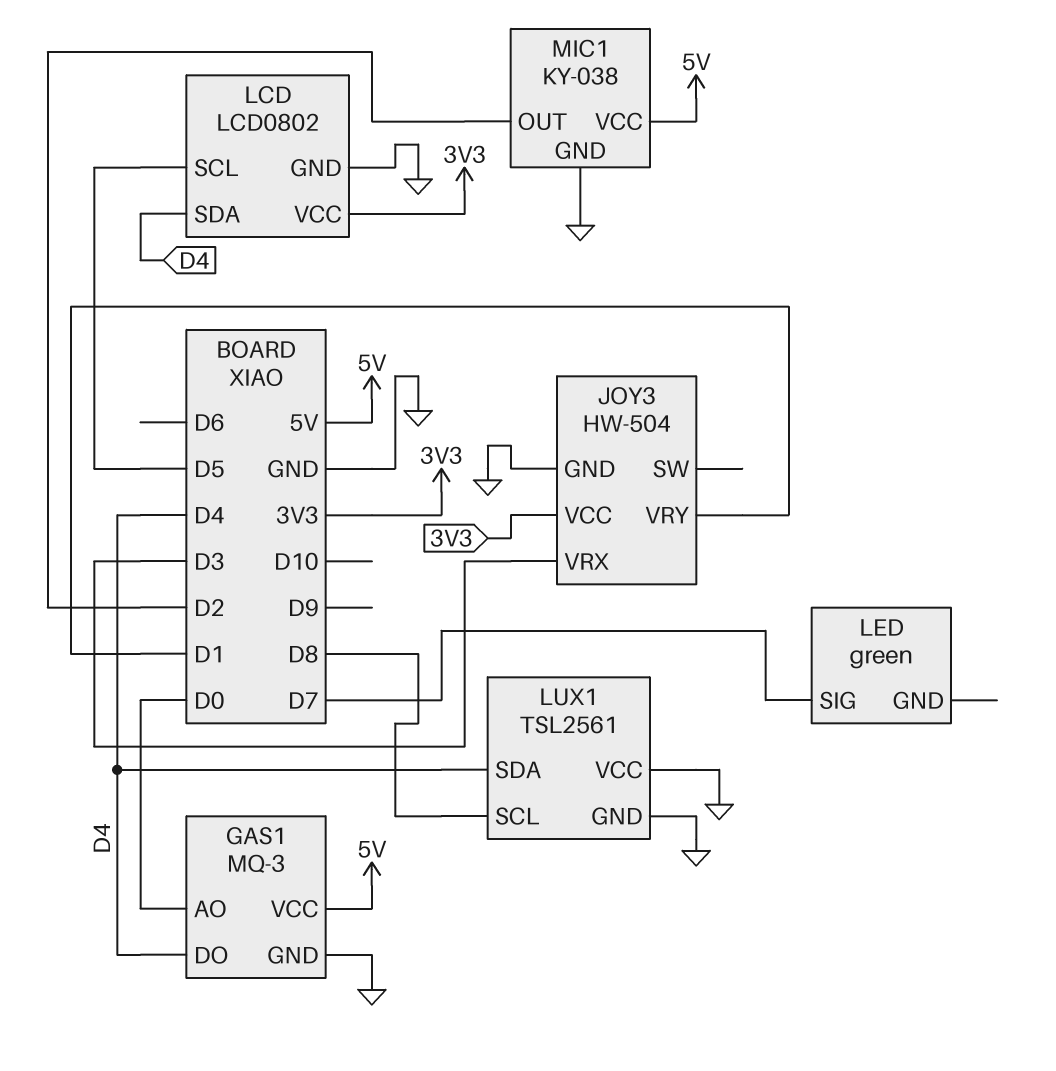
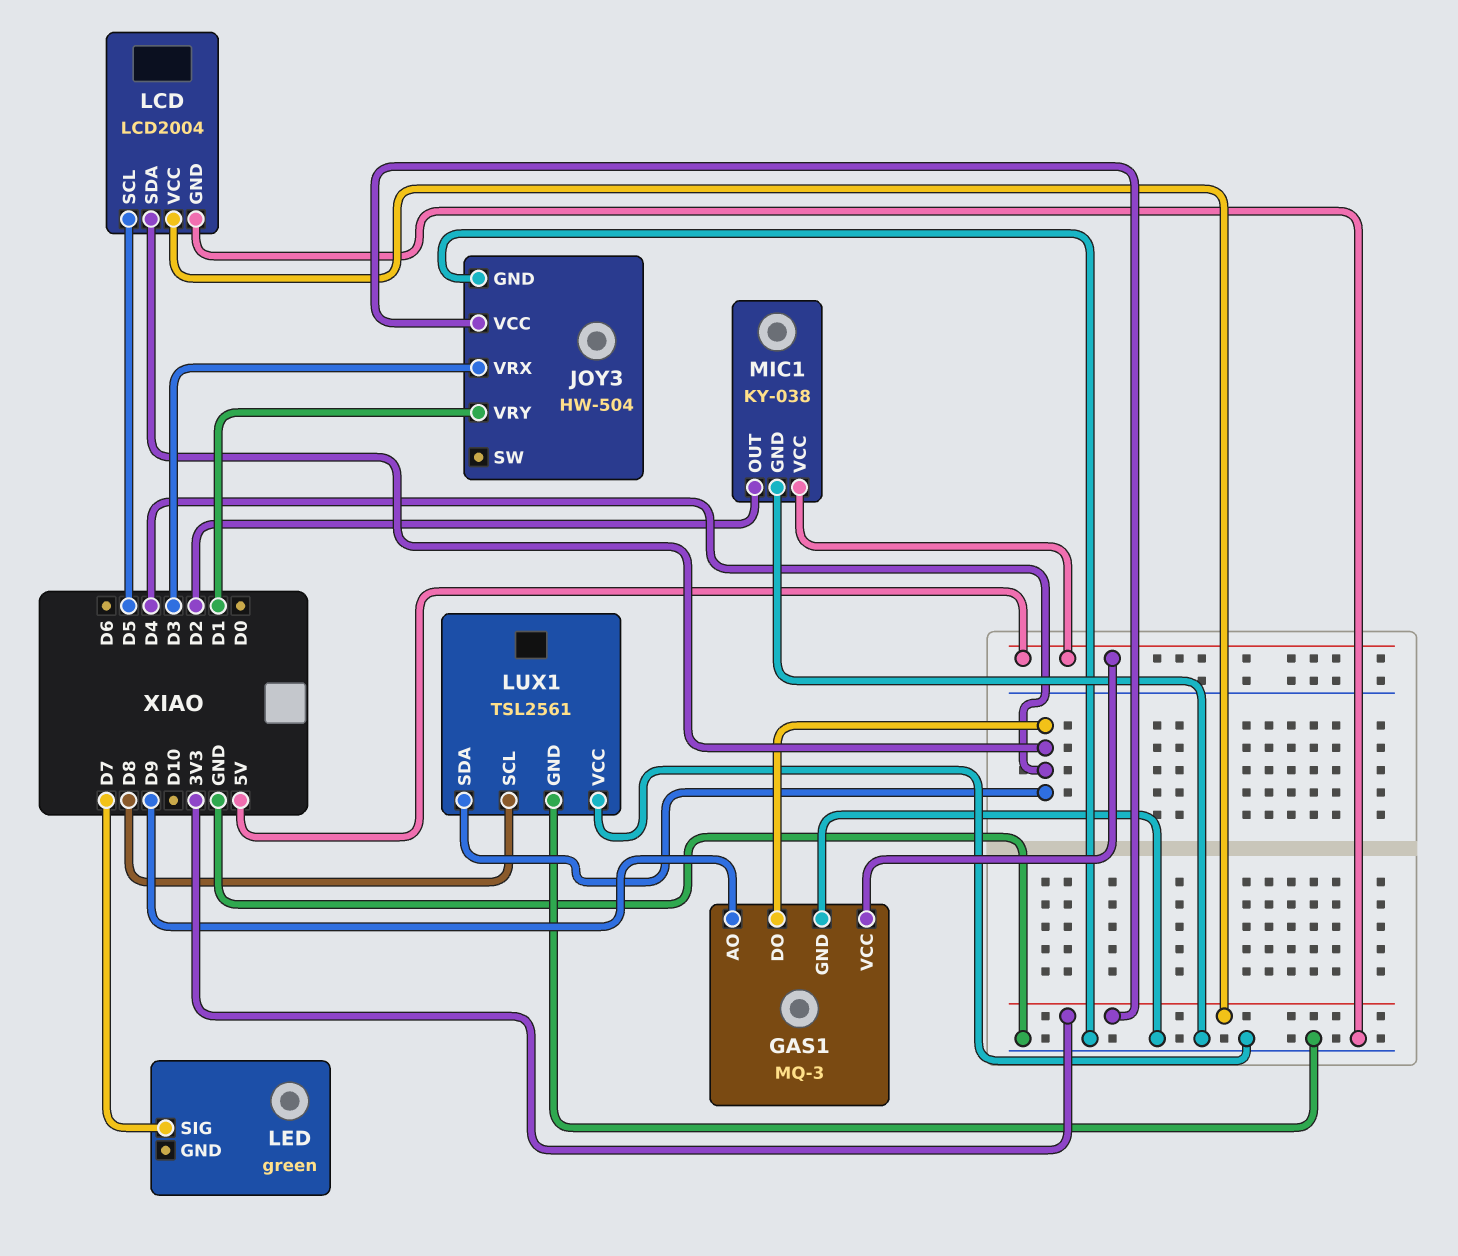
GAS1 pin AO: D0 -> D9
LCD: LCD0802 -> LCD2004

